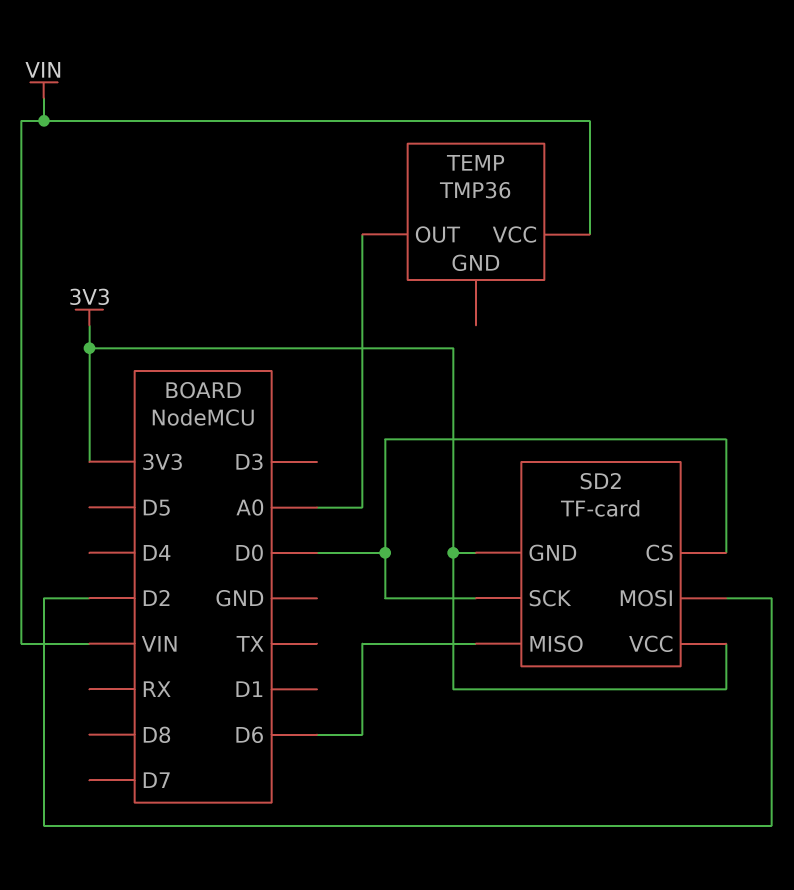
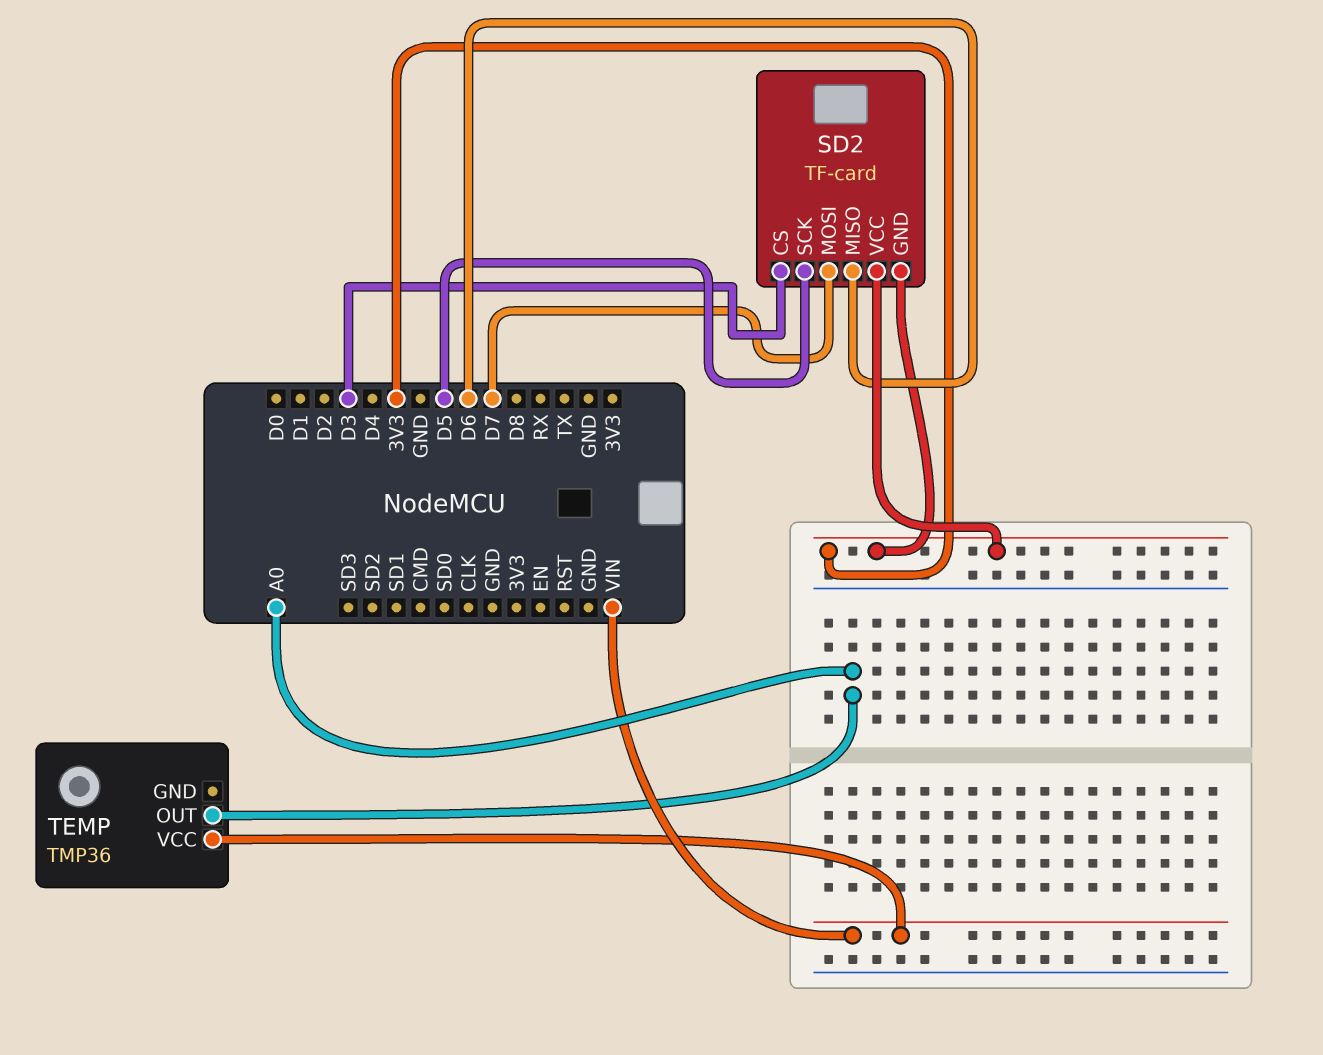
SD2 pin CS: D0 -> D3
SD2 pin MOSI: D2 -> D7
SD2 pin SCK: D0 -> D5

